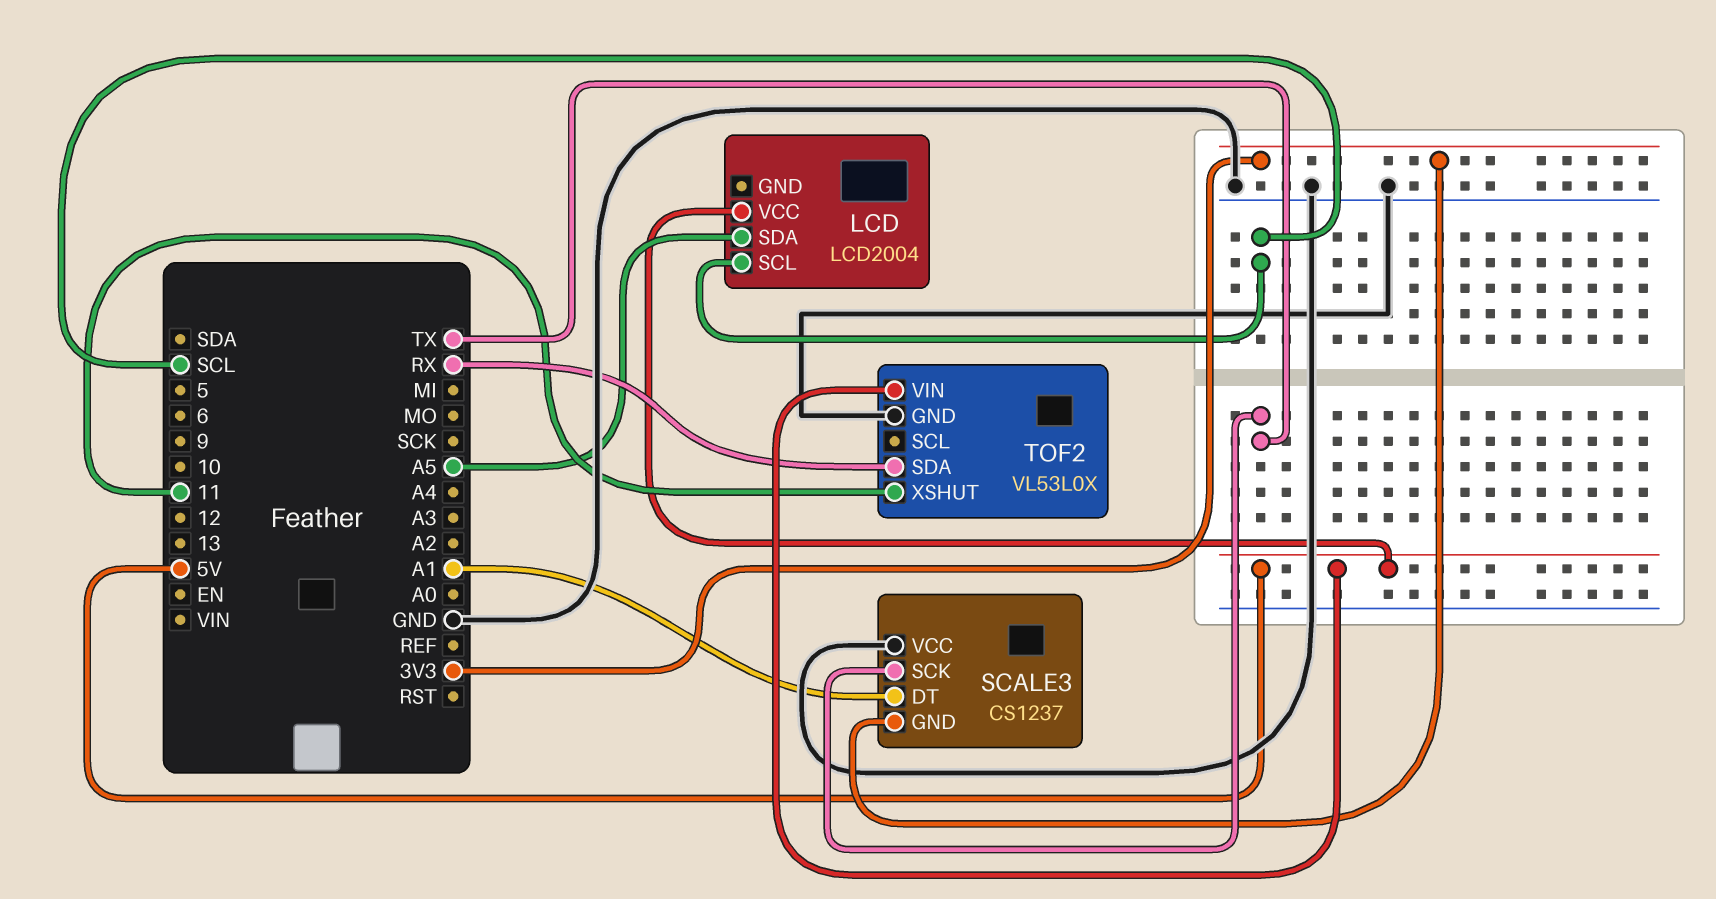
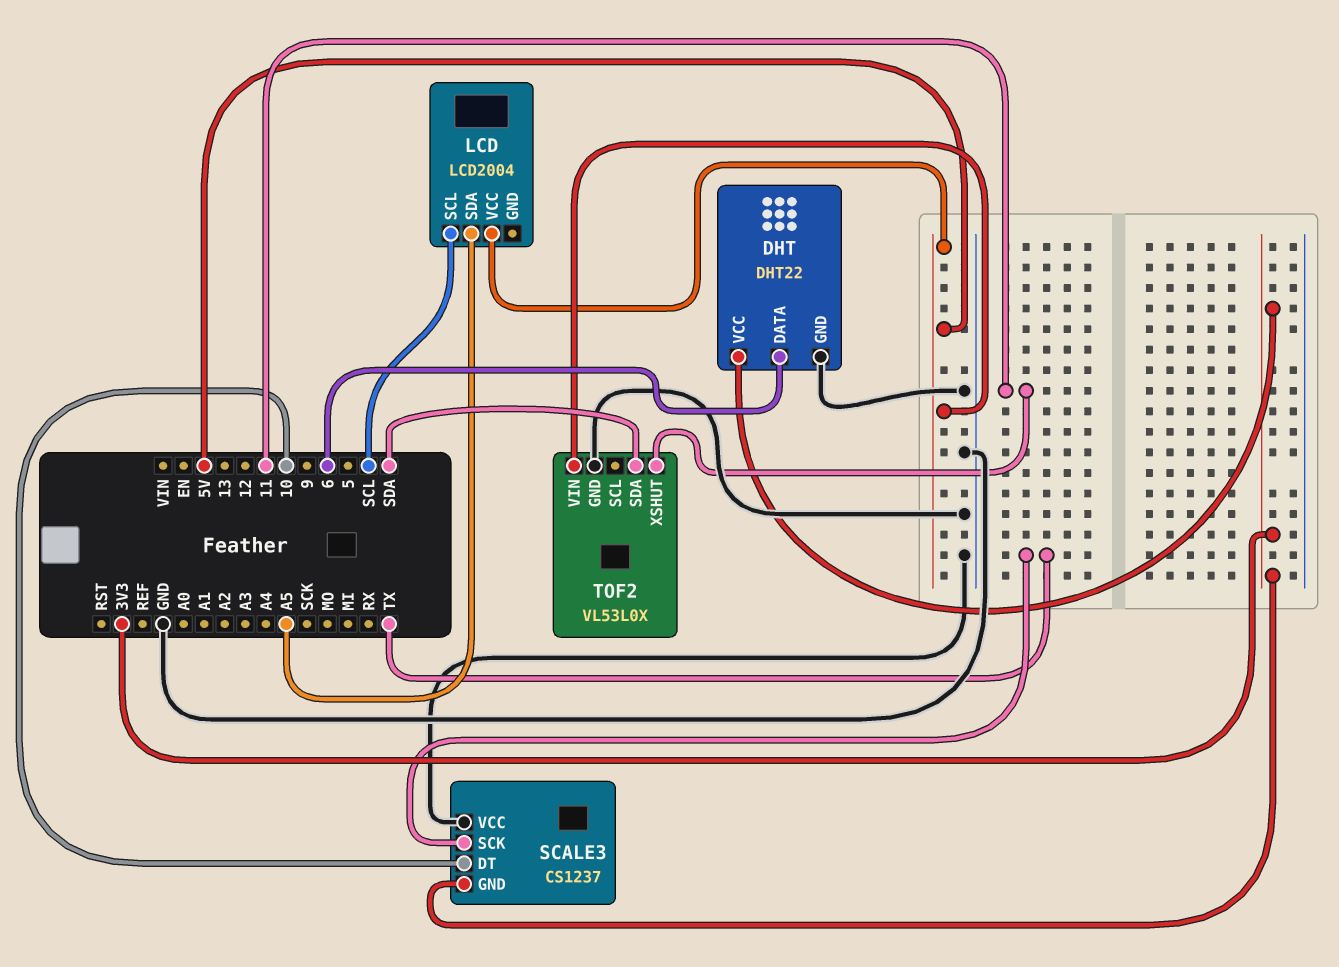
DHT: none -> DHT22
DHT pin DATA: none -> 6
DHT pin GND: none -> GND
DHT pin VCC: none -> 3V3
SCALE3 pin DT: A1 -> 10
TOF2 pin SDA: RX -> SDA

